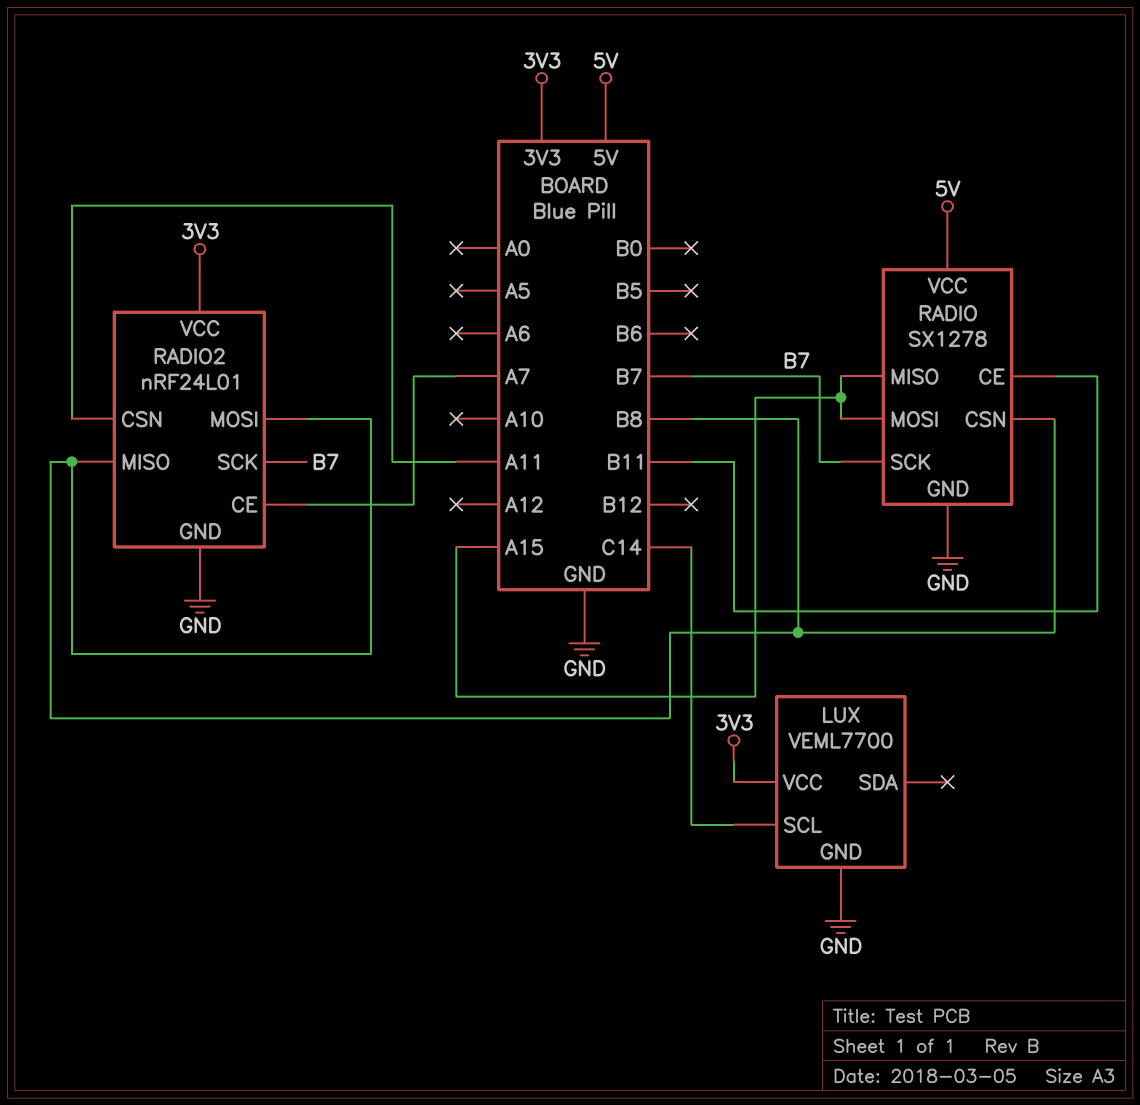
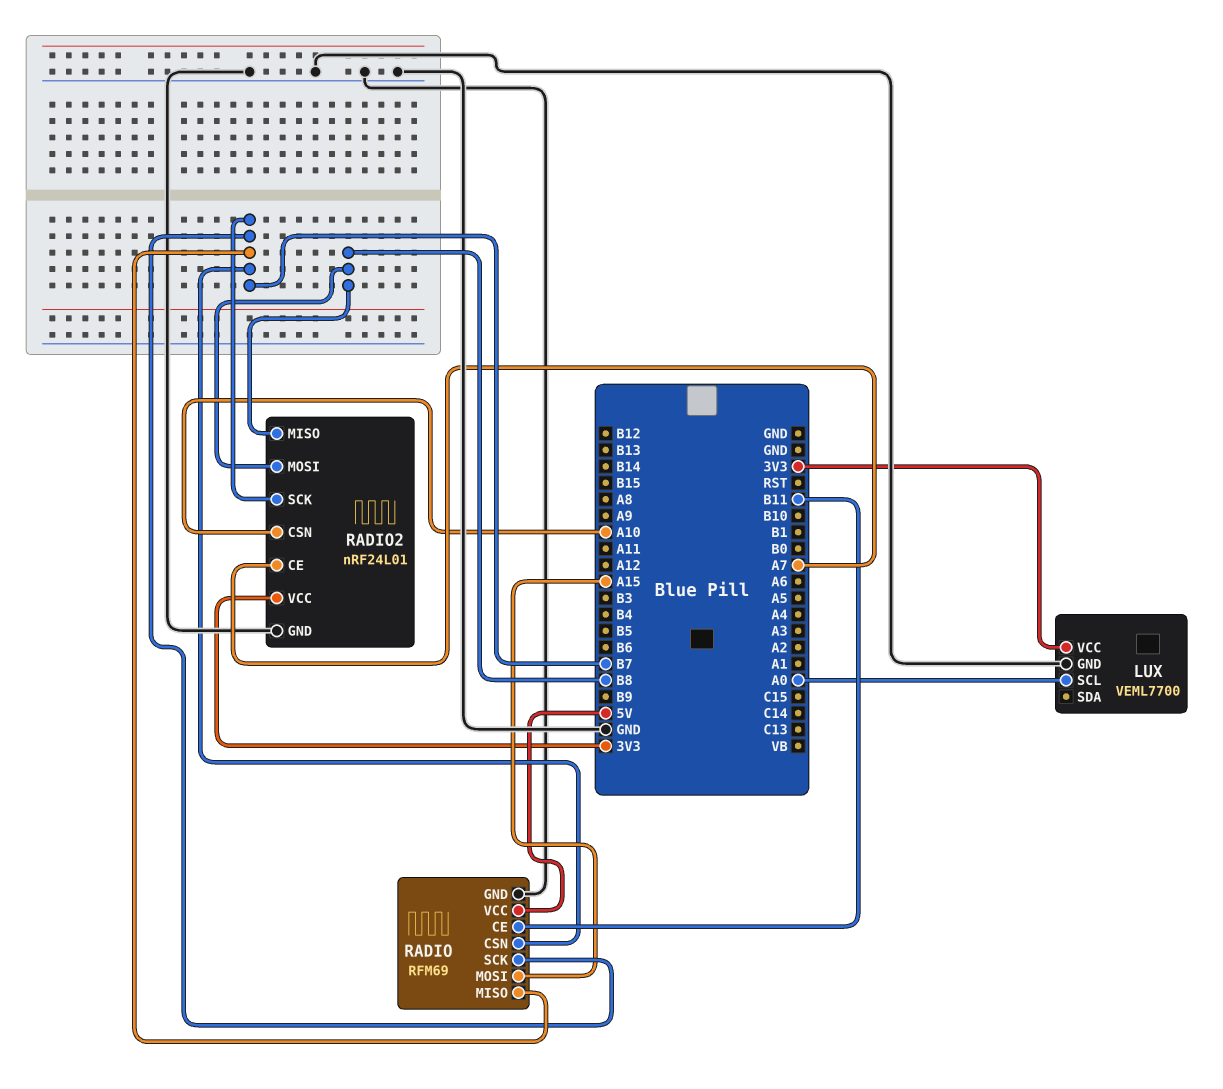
LUX pin SCL: C14 -> A0
RADIO: SX1278 -> RFM69
RADIO pin CSN: B8 -> B7
RADIO pin MISO: A15 -> B7
RADIO2 pin CSN: A11 -> A10

